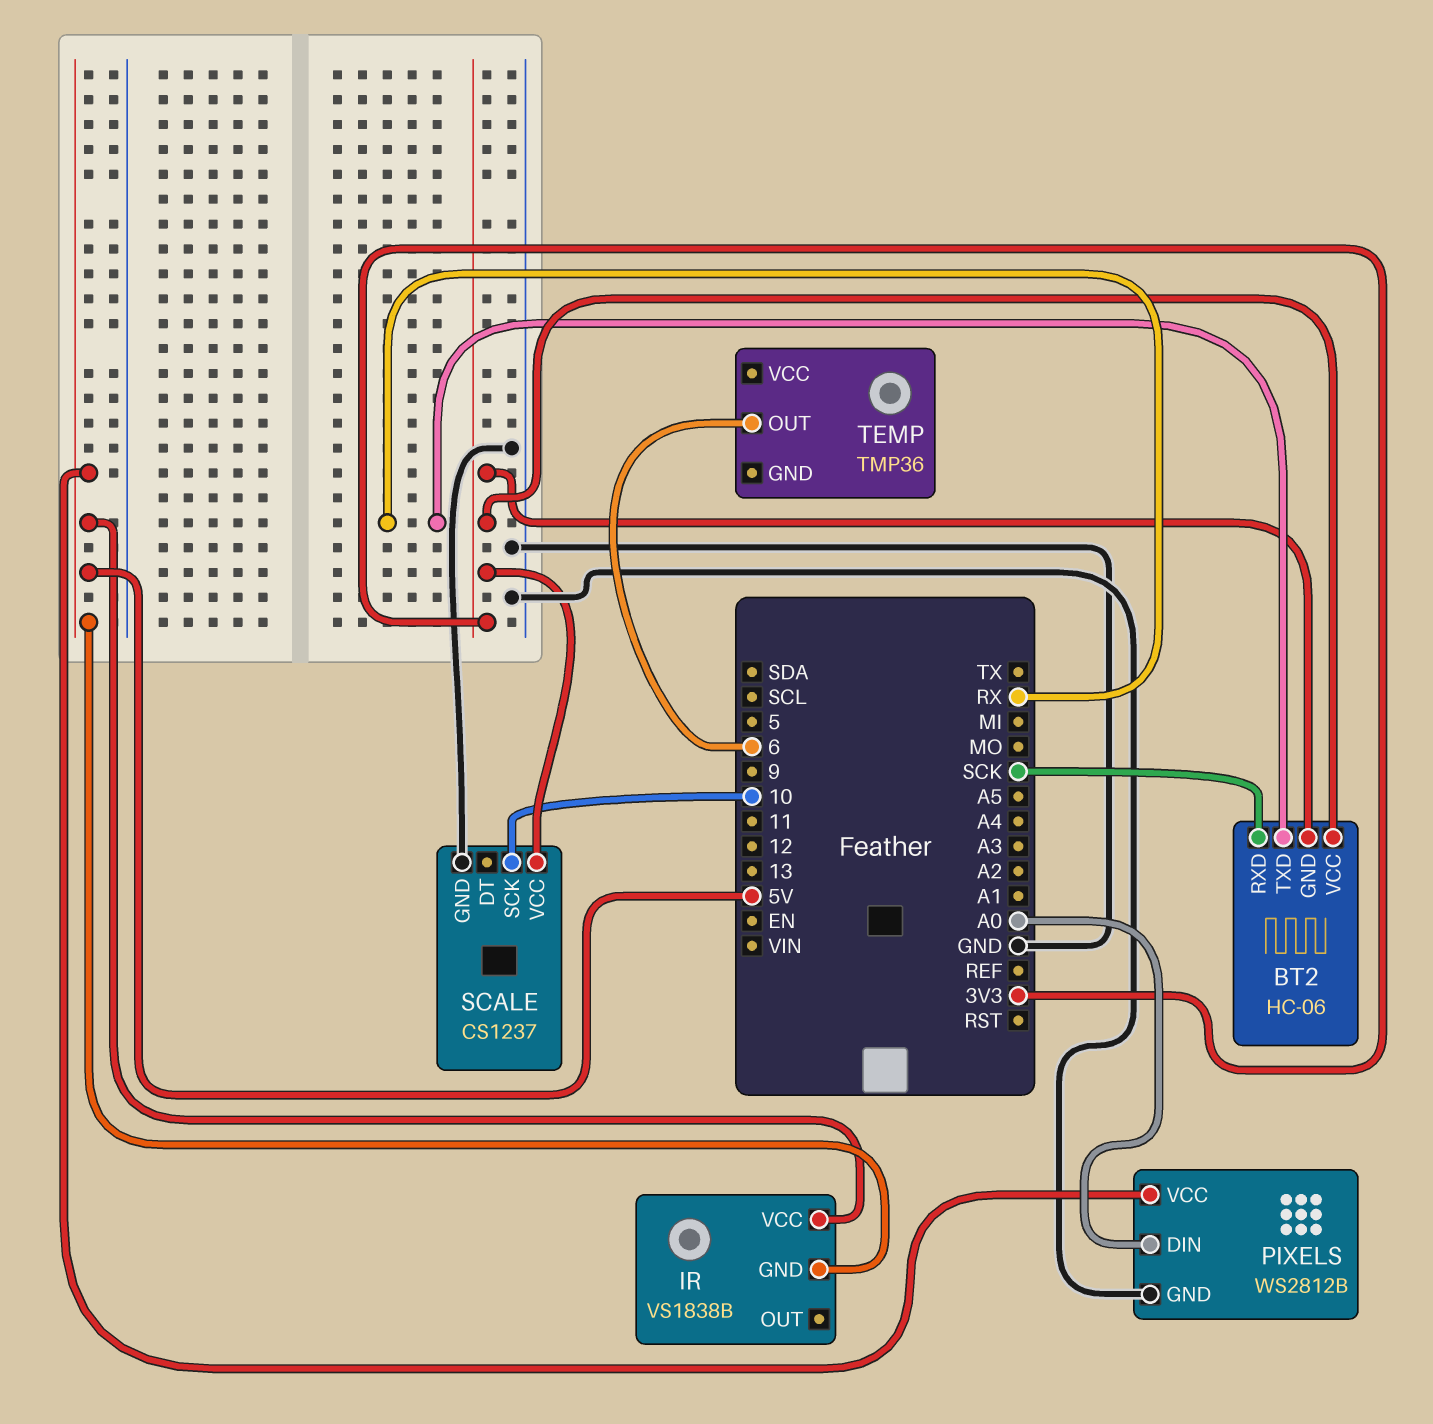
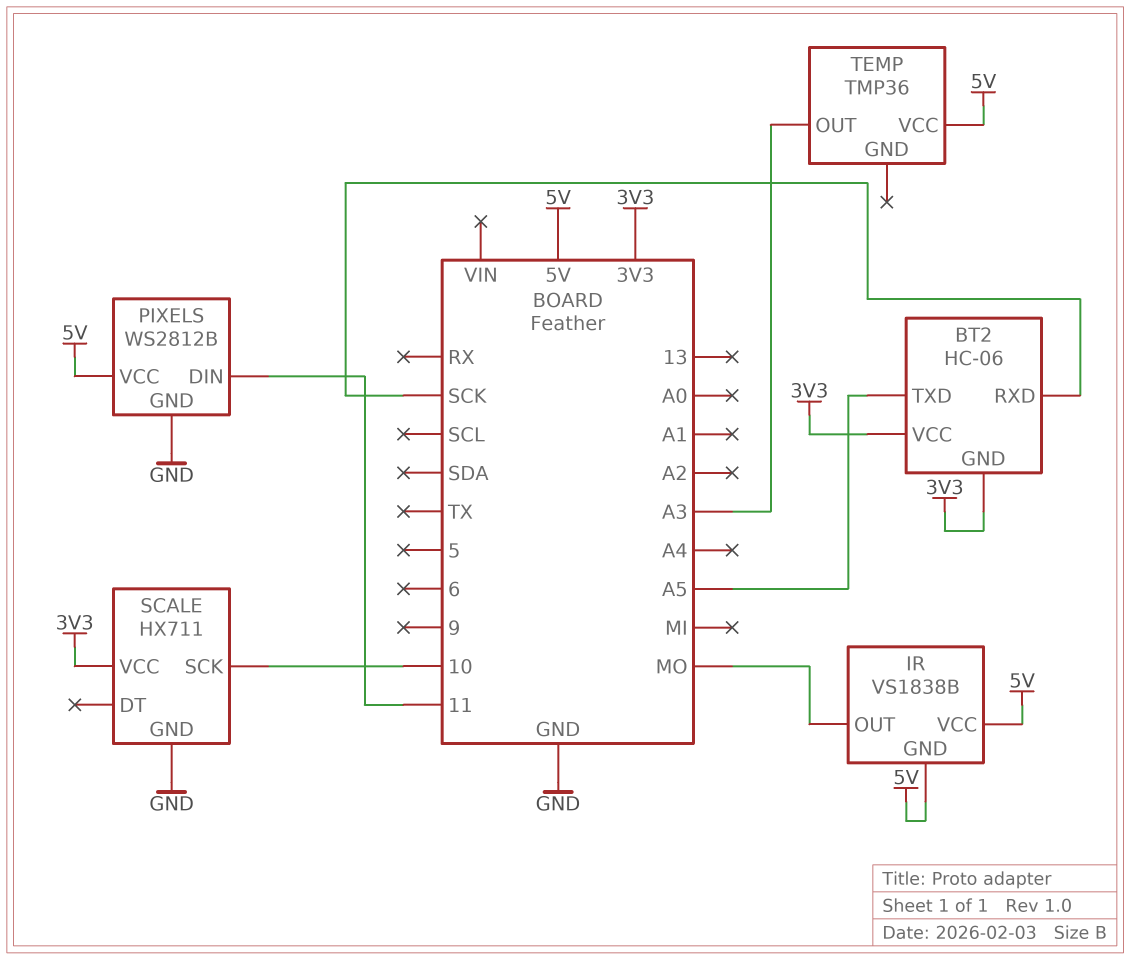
BT2 pin TXD: RX -> A5
IR pin OUT: none -> MO
PIXELS pin DIN: A0 -> 11
SCALE: CS1237 -> HX711
TEMP pin OUT: 6 -> A3
TEMP pin VCC: none -> 5V

